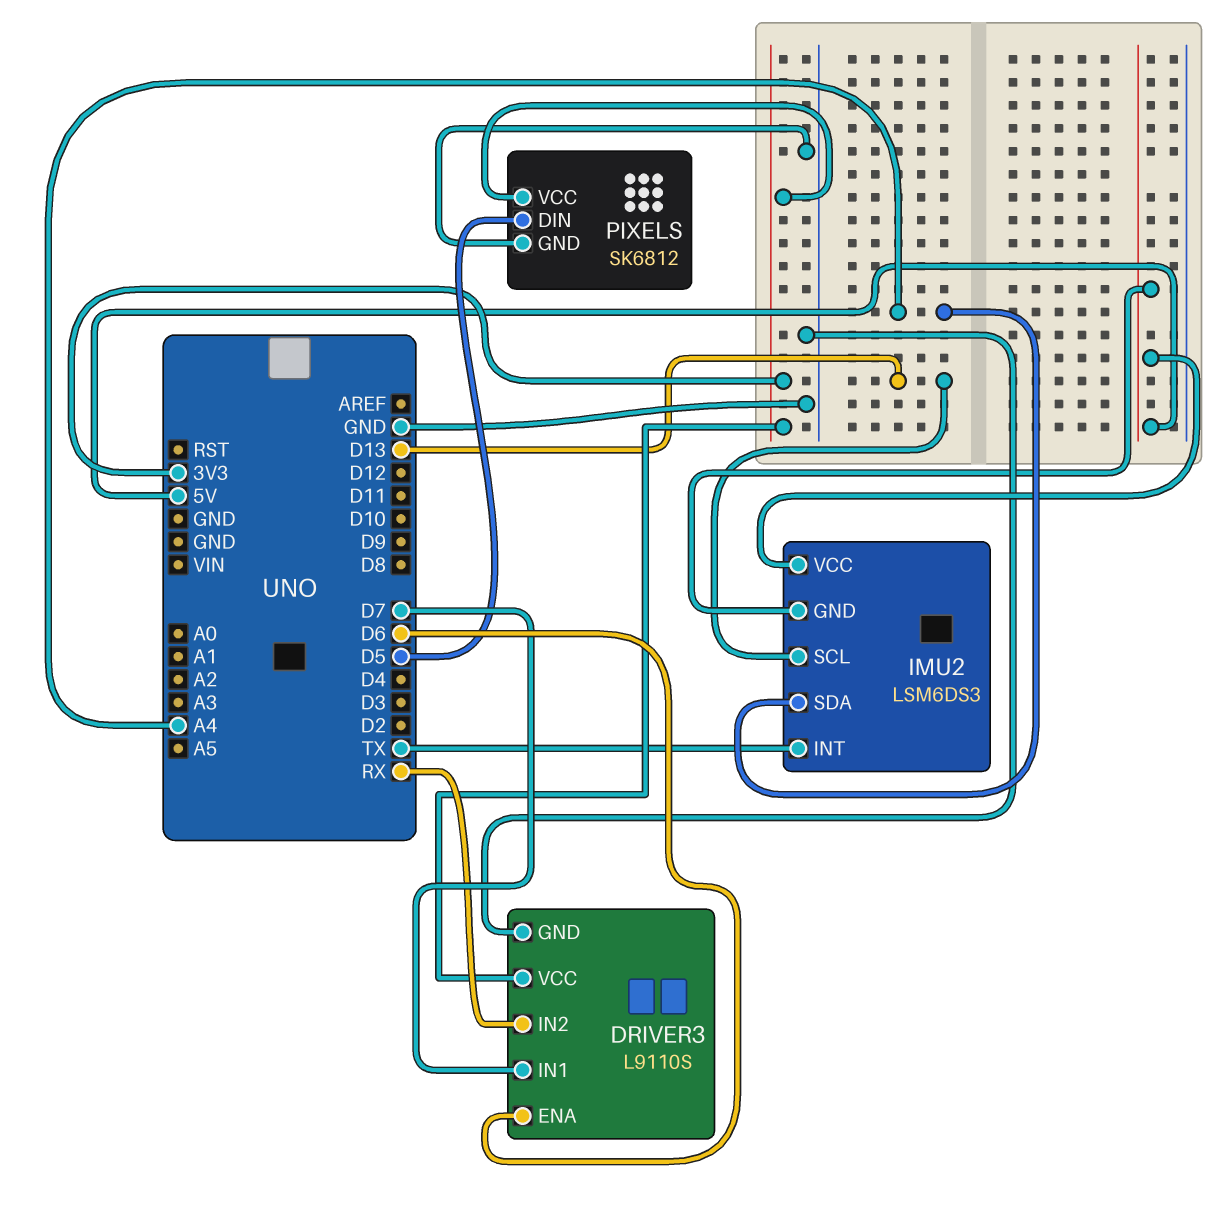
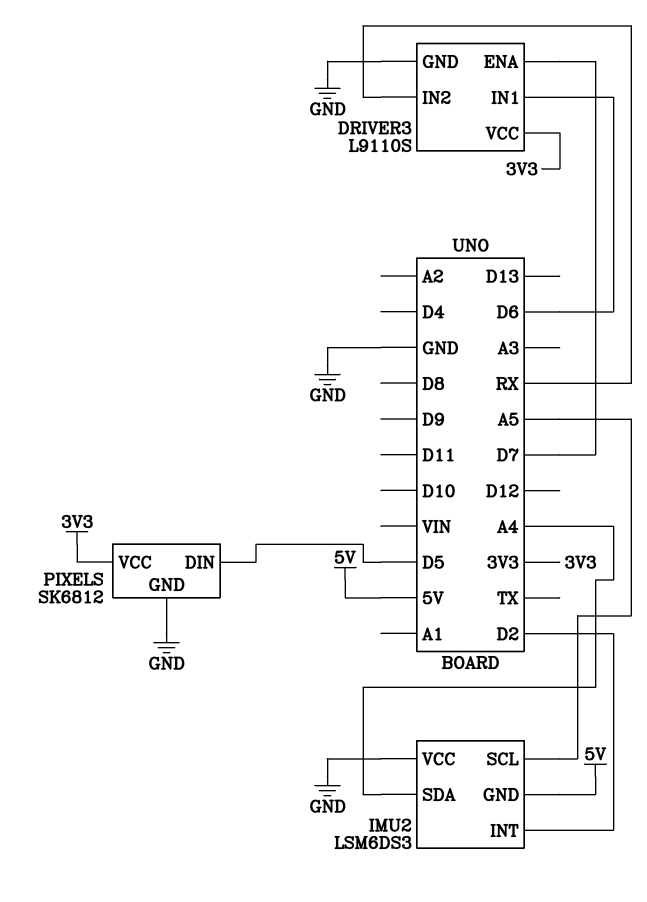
DRIVER3 pin ENA: D6 -> D7
DRIVER3 pin IN1: D7 -> D6
IMU2 pin INT: TX -> D2
IMU2 pin SCL: D13 -> A5
IMU2 pin VCC: 5V -> GND

